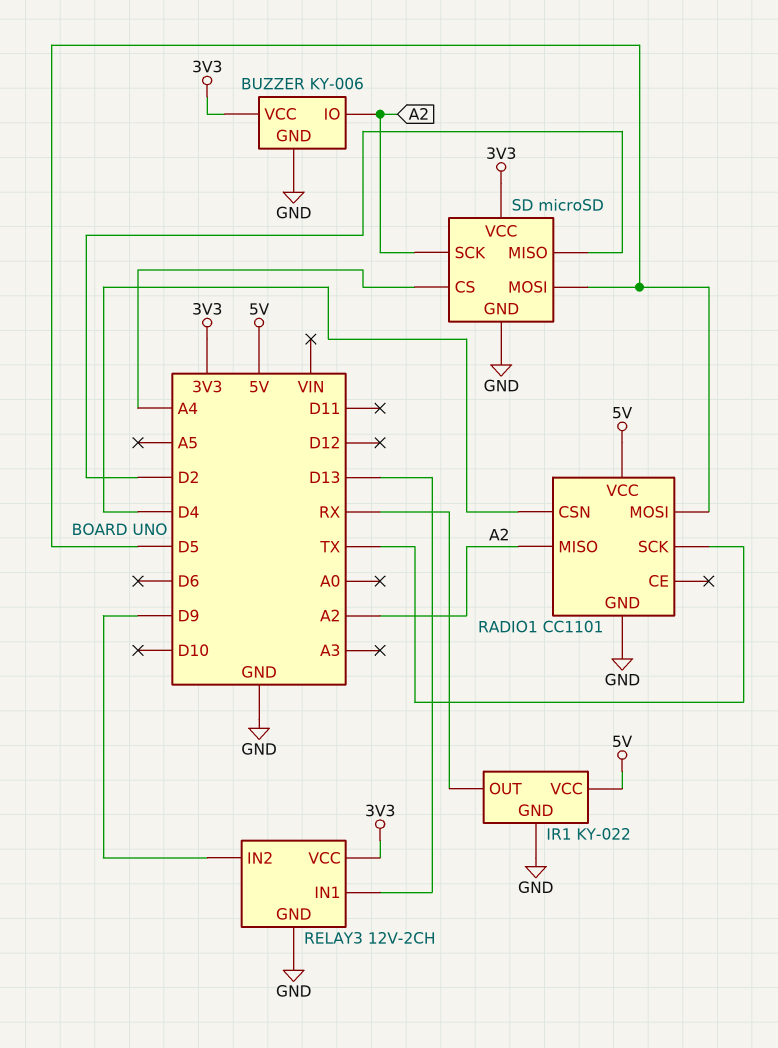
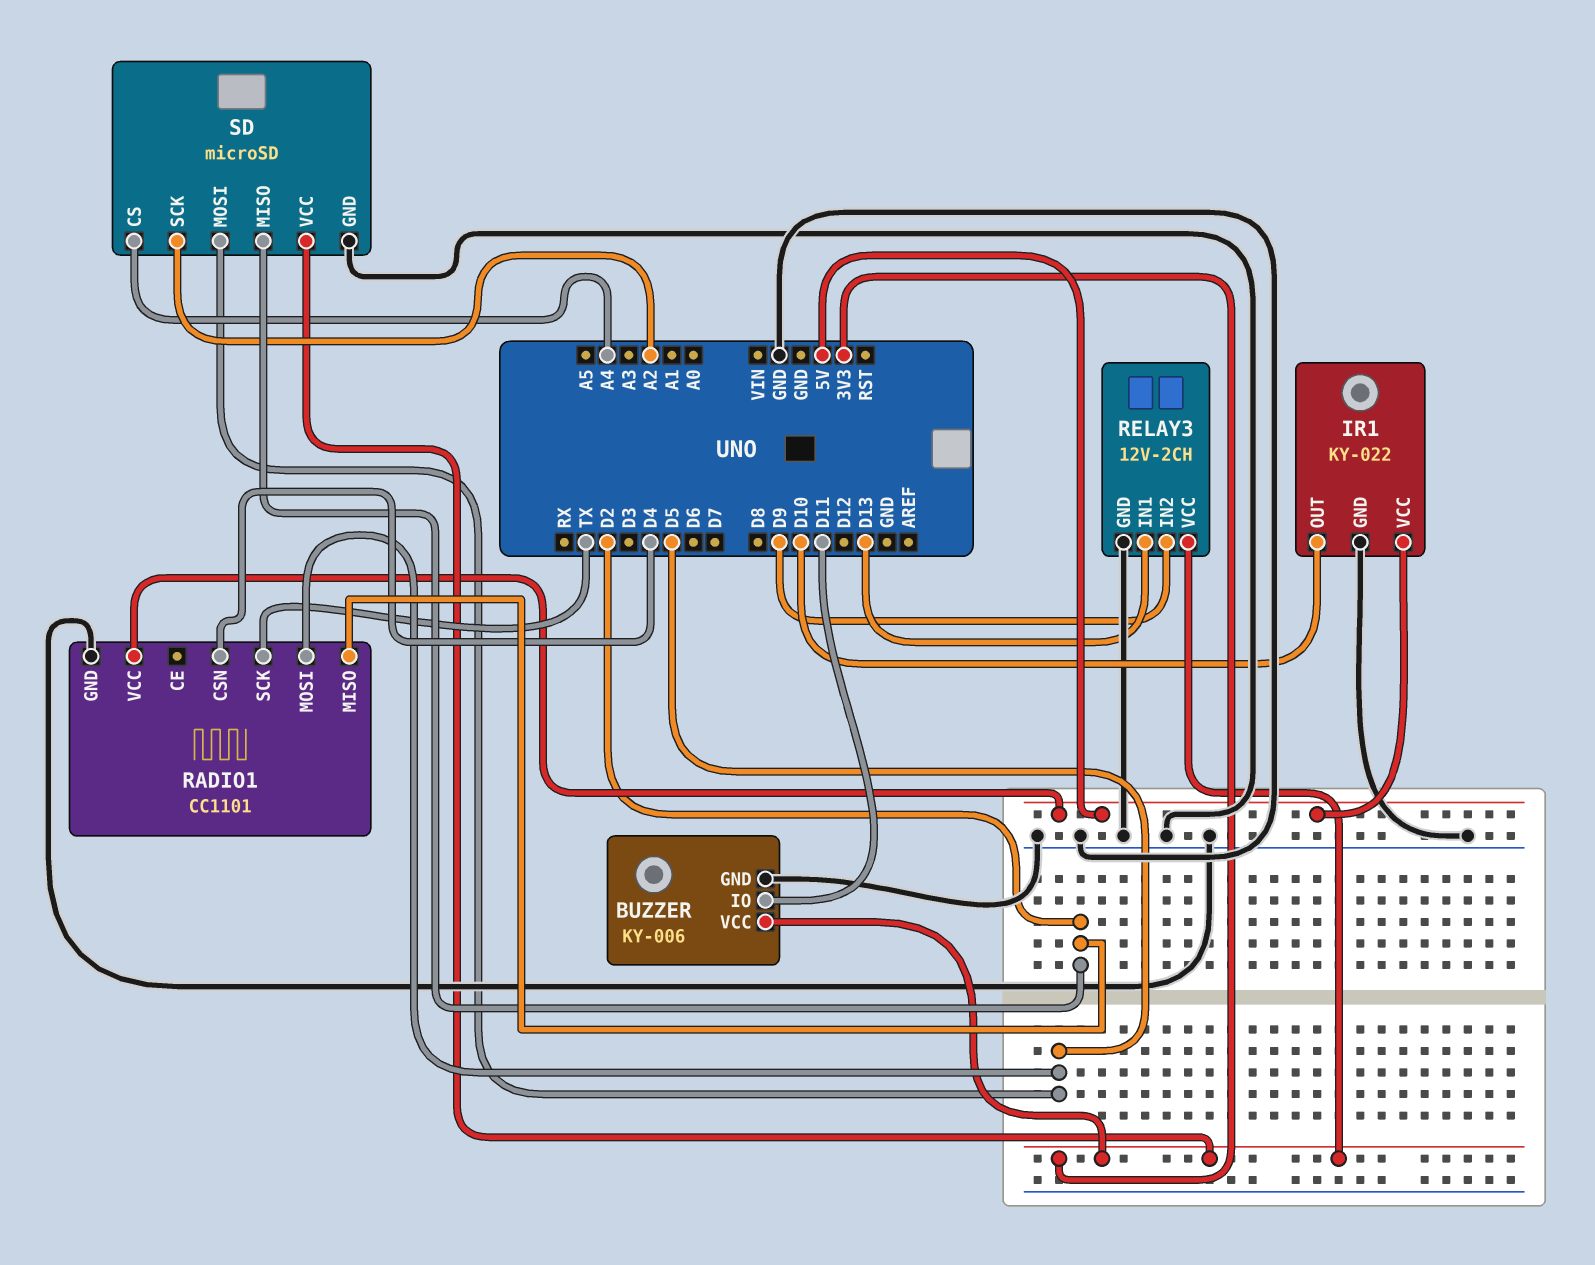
BUZZER pin IO: A2 -> D11
IR1 pin OUT: RX -> D10
RADIO1 pin MISO: A2 -> D2

